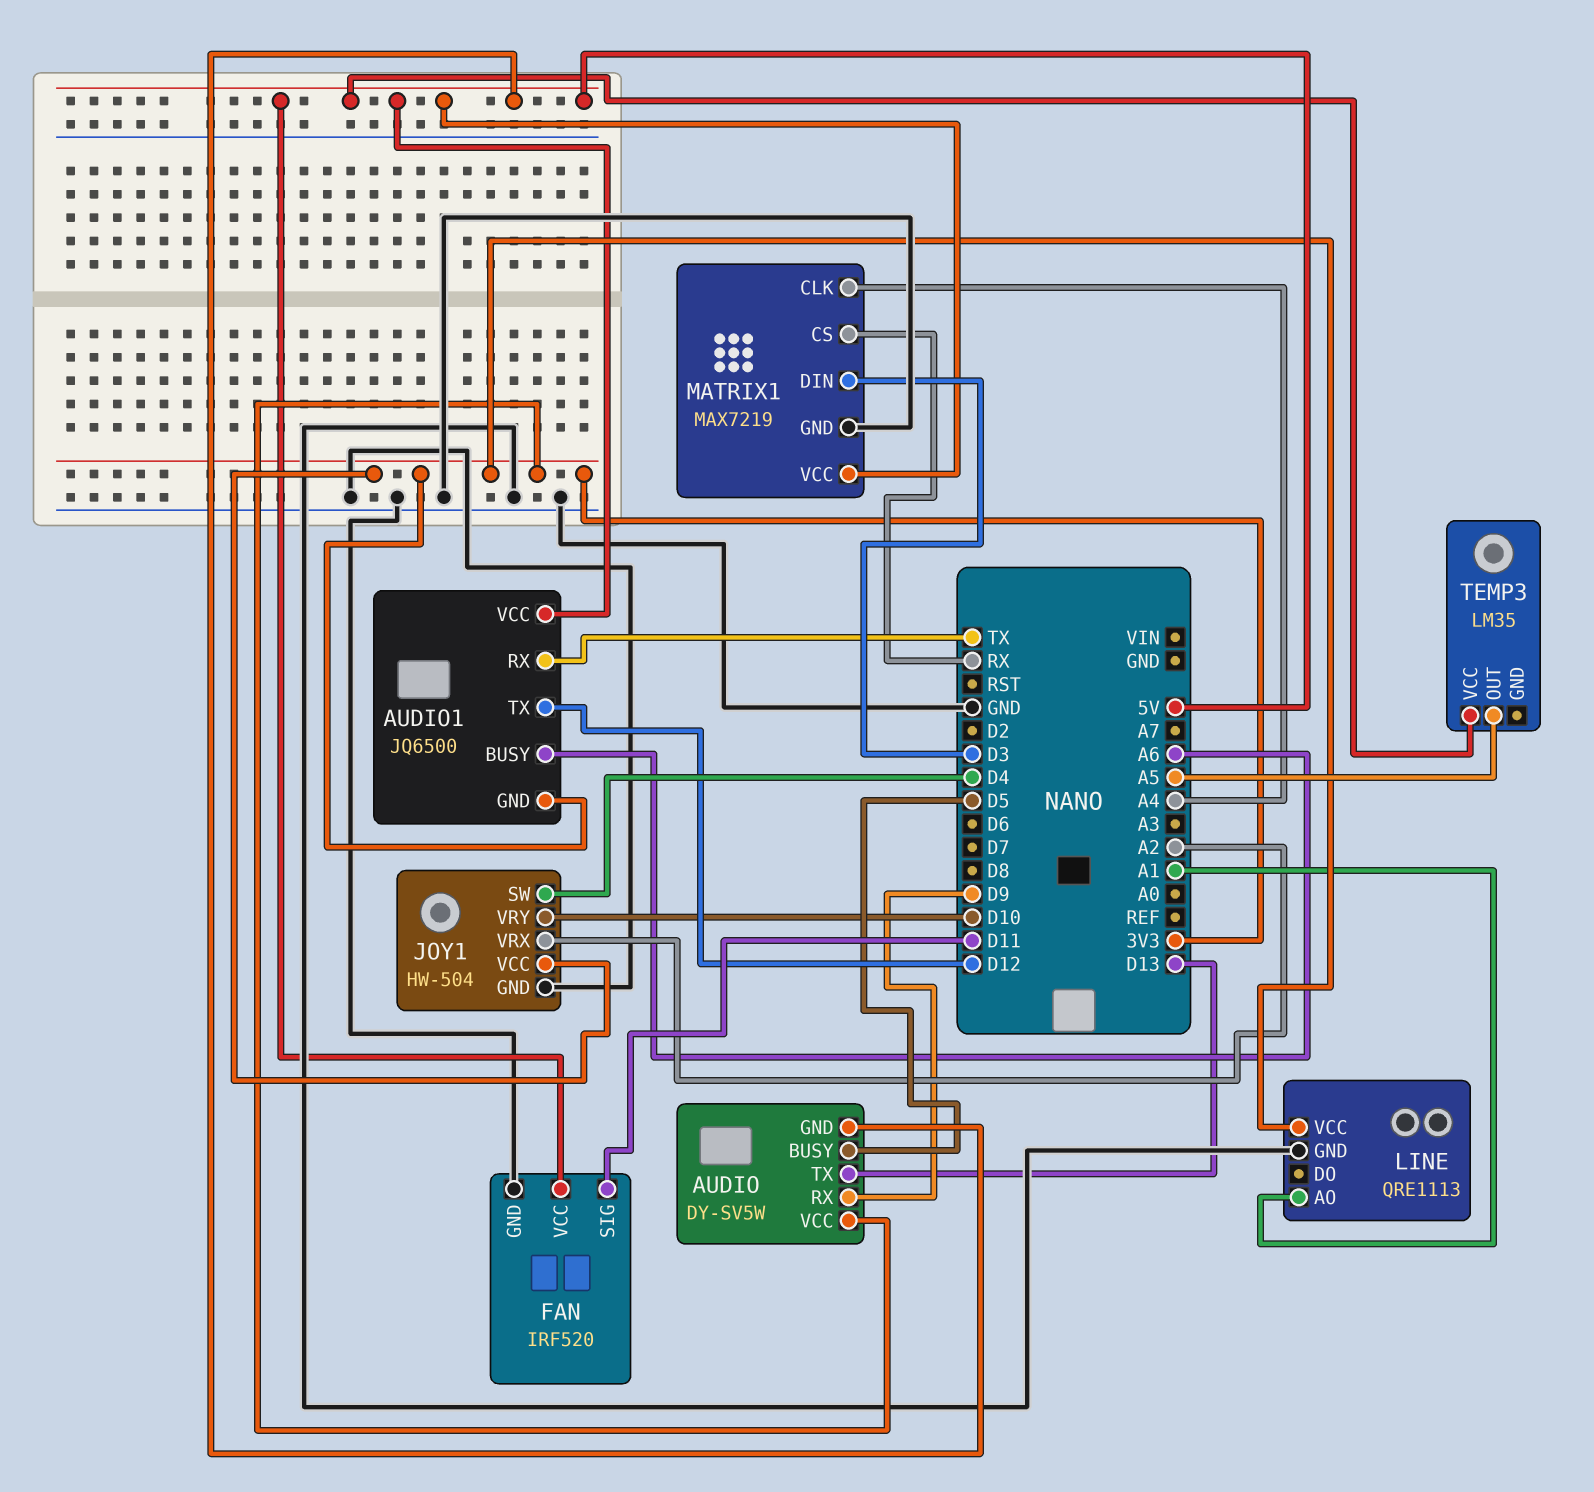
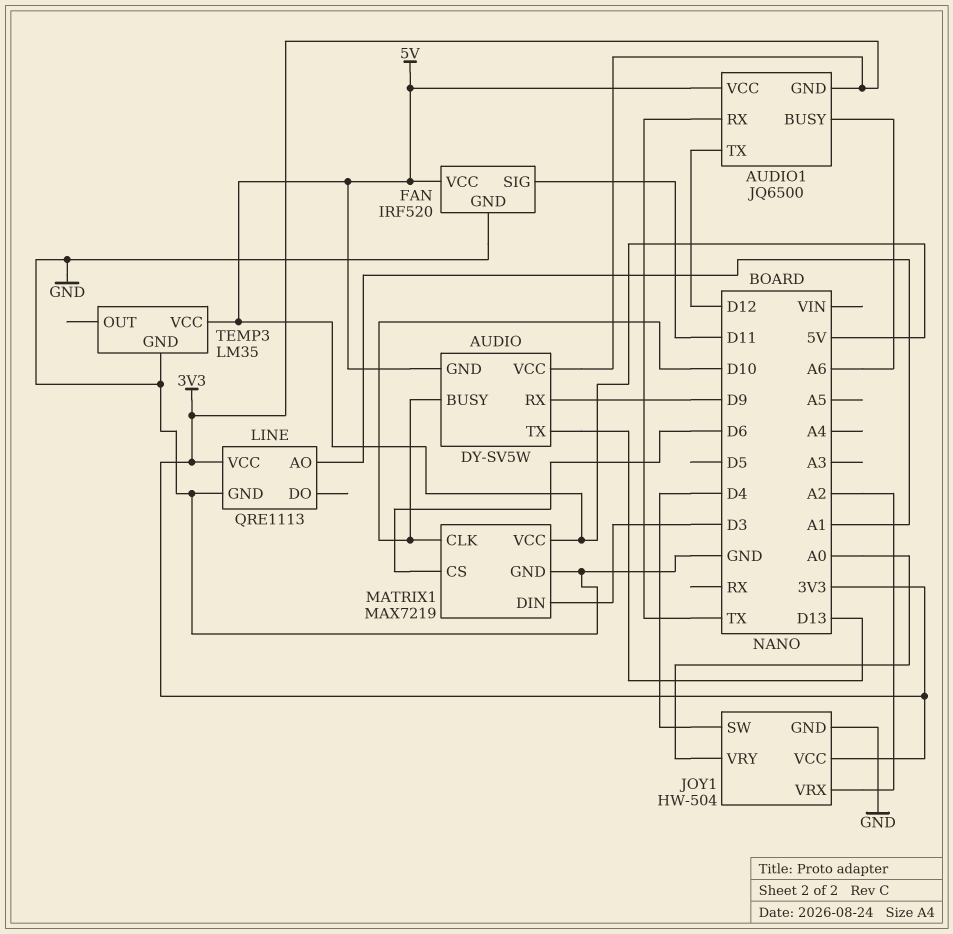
AUDIO pin BUSY: D5 -> D10
JOY1 pin VRY: D10 -> A0
MATRIX1 pin CLK: A4 -> D10
MATRIX1 pin CS: RX -> D6
TEMP3 pin GND: none -> GND
TEMP3 pin OUT: A5 -> none

